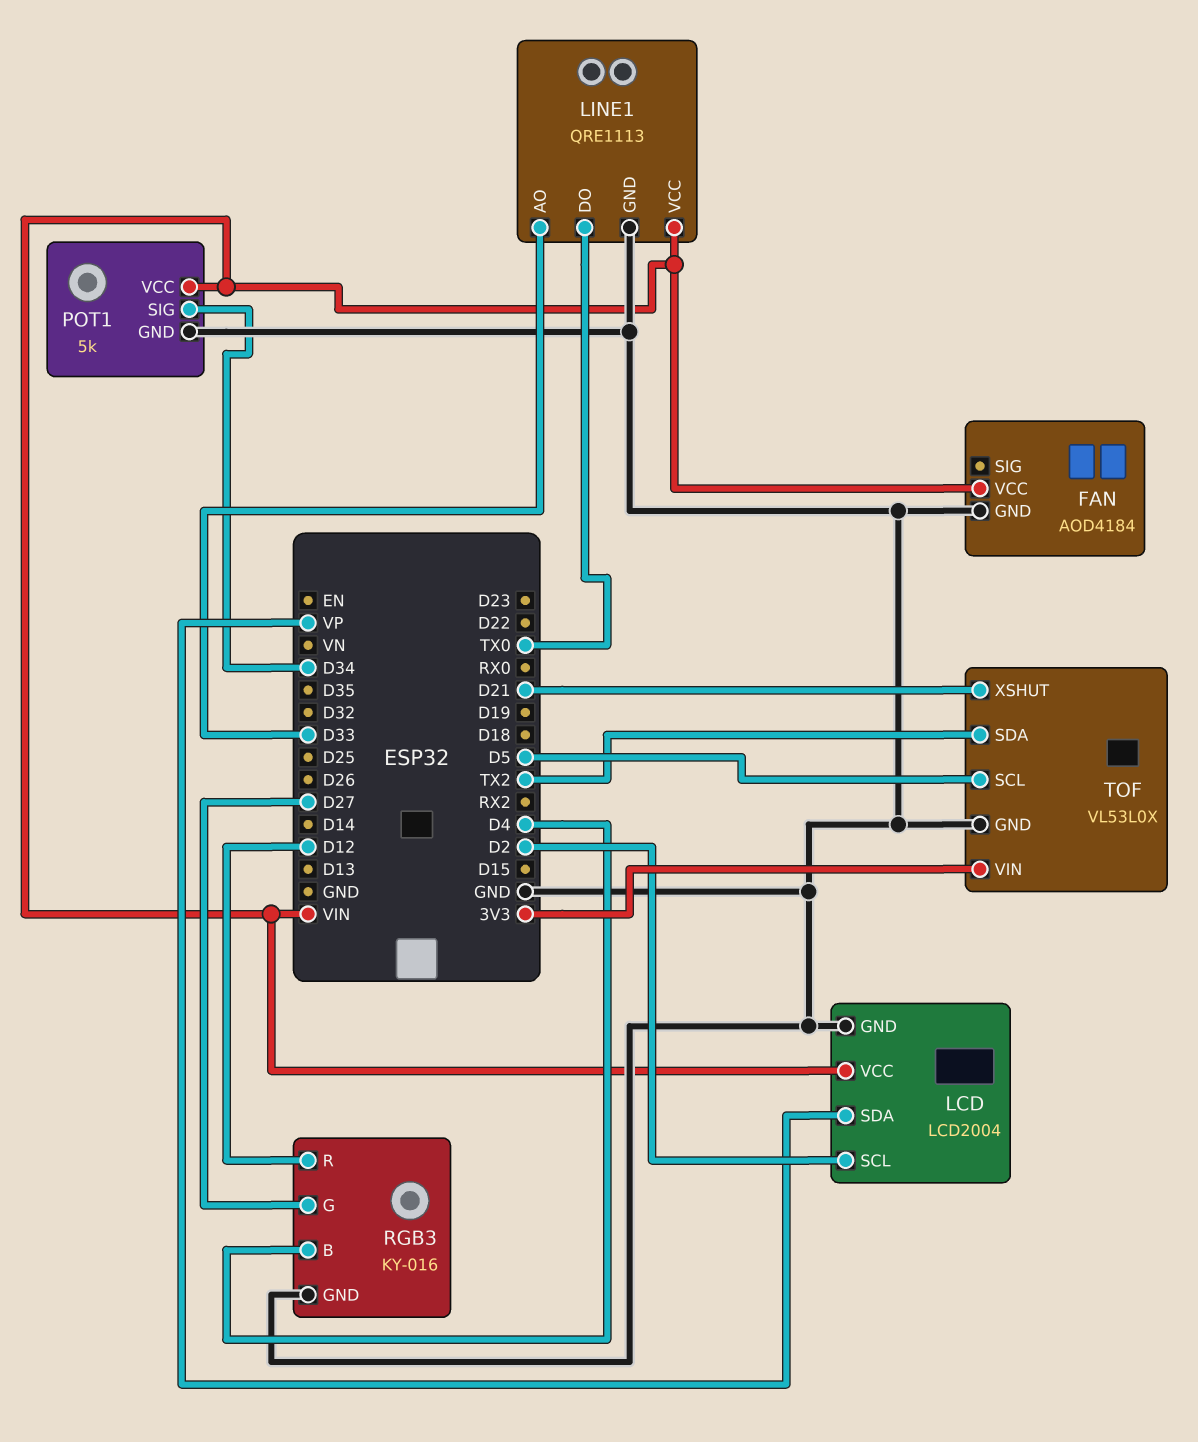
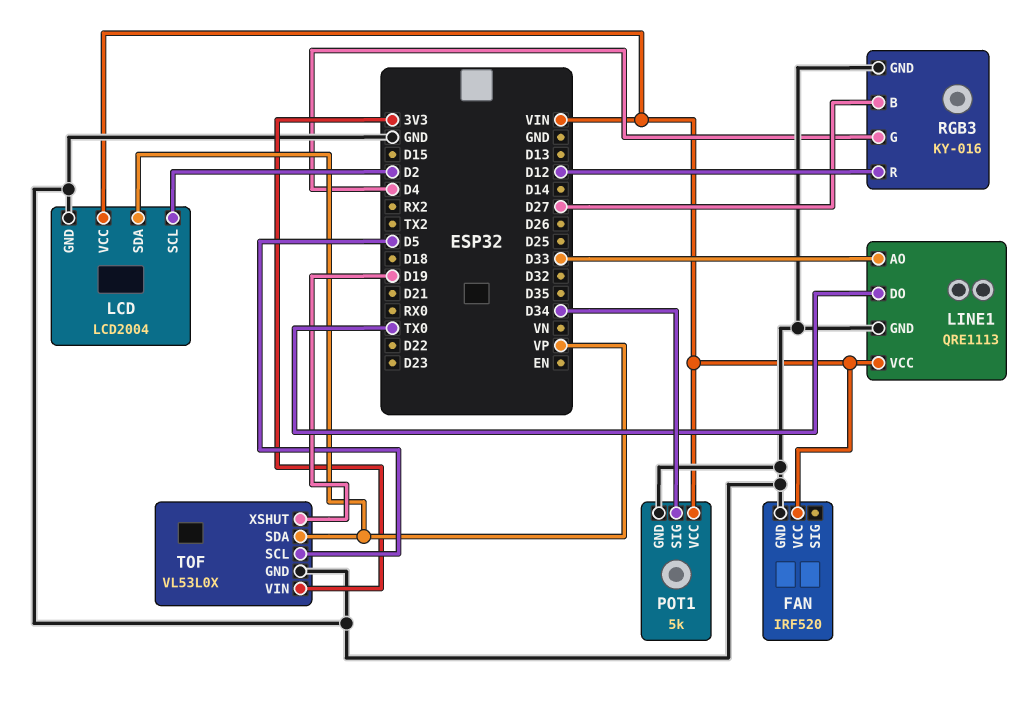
FAN: AOD4184 -> IRF520
RGB3 pin B: D4 -> D27
RGB3 pin G: D27 -> D4
TOF pin SDA: TX2 -> VP
TOF pin XSHUT: D21 -> D19

